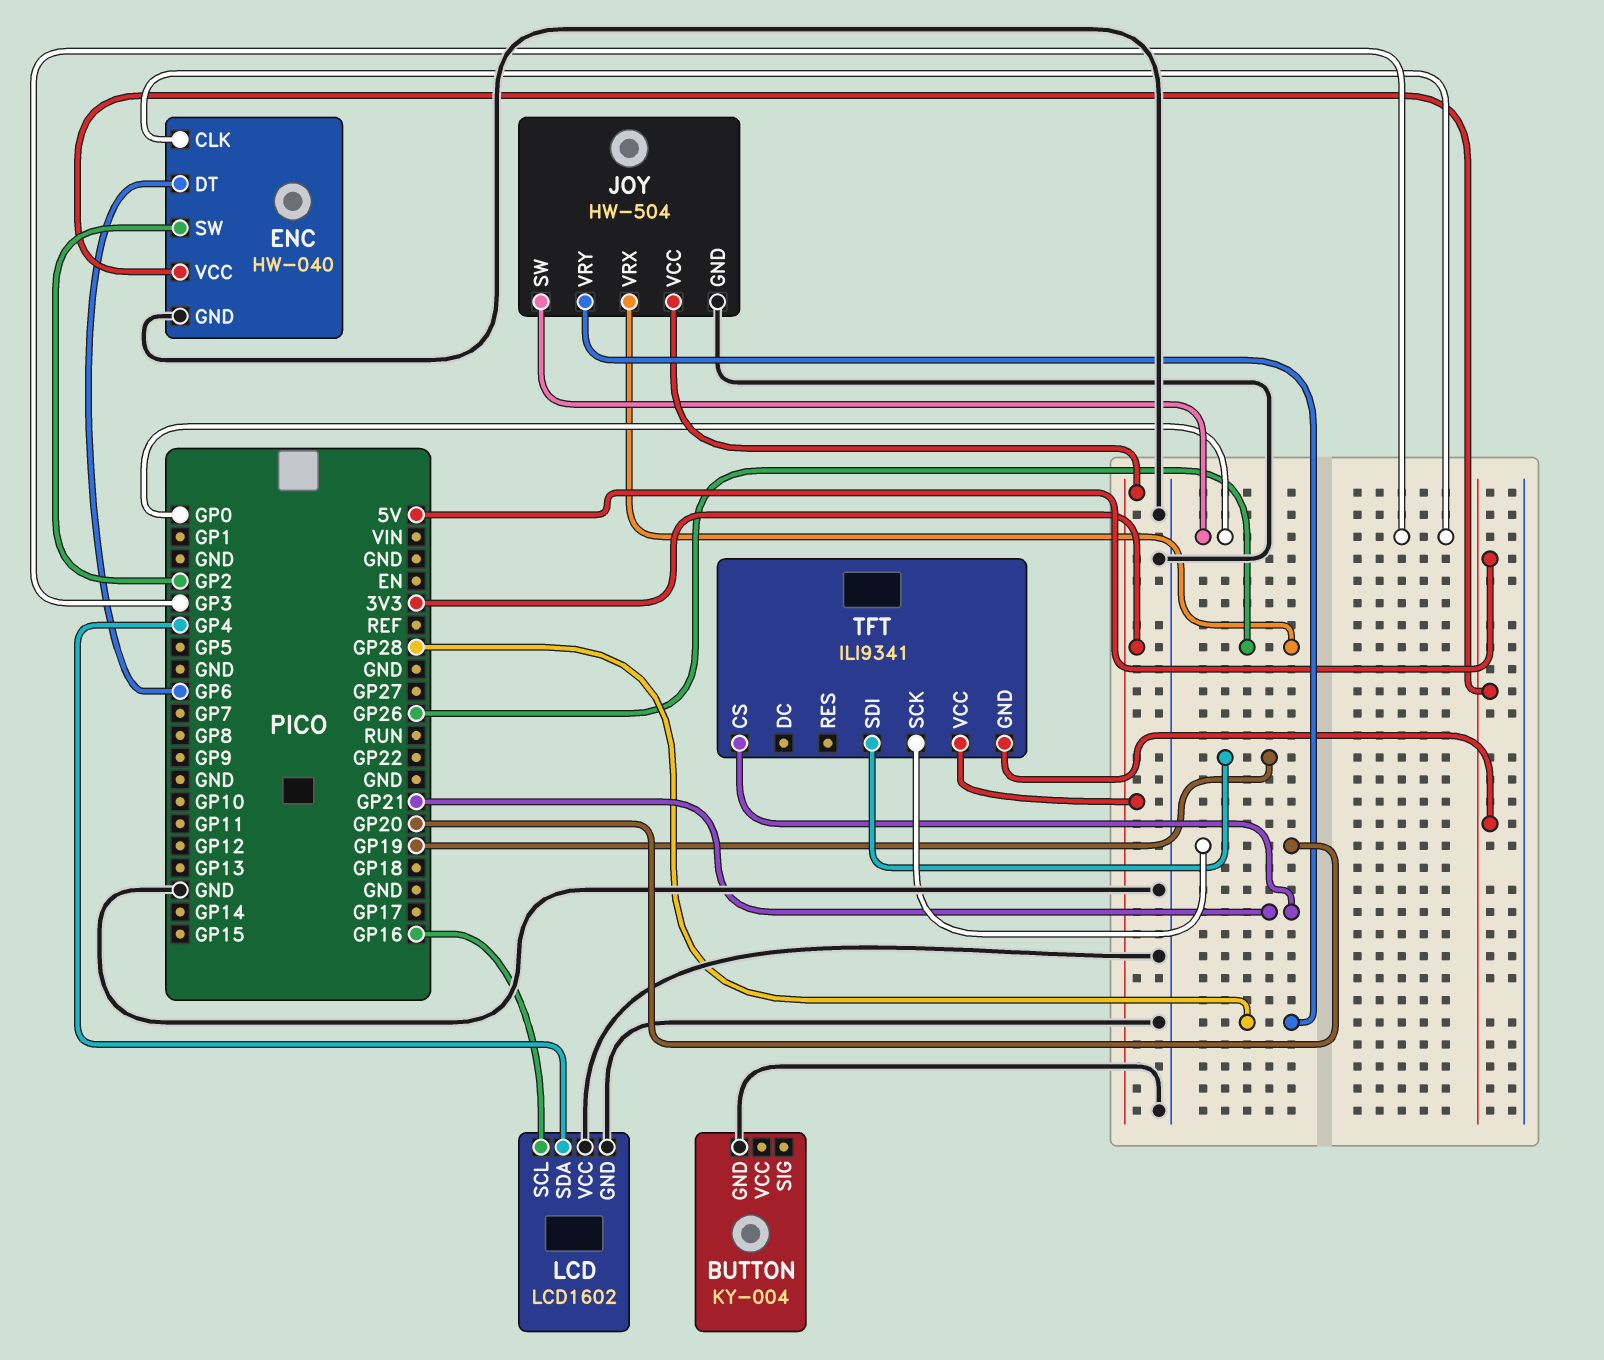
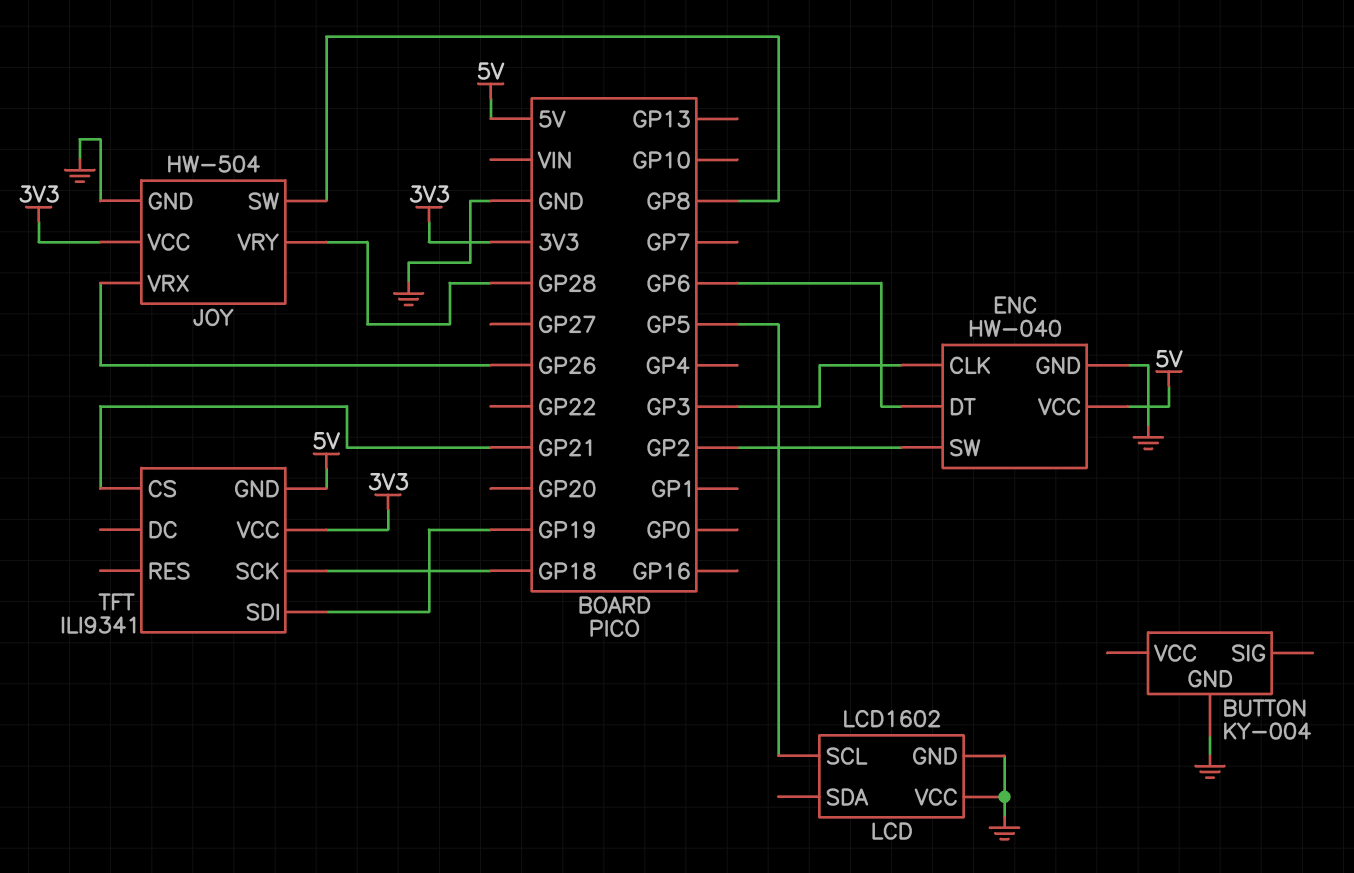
JOY pin SW: GP0 -> GP8
LCD pin SCL: GP16 -> GP5
LCD pin SDA: GP4 -> none
TFT pin SCK: GP20 -> GP18

